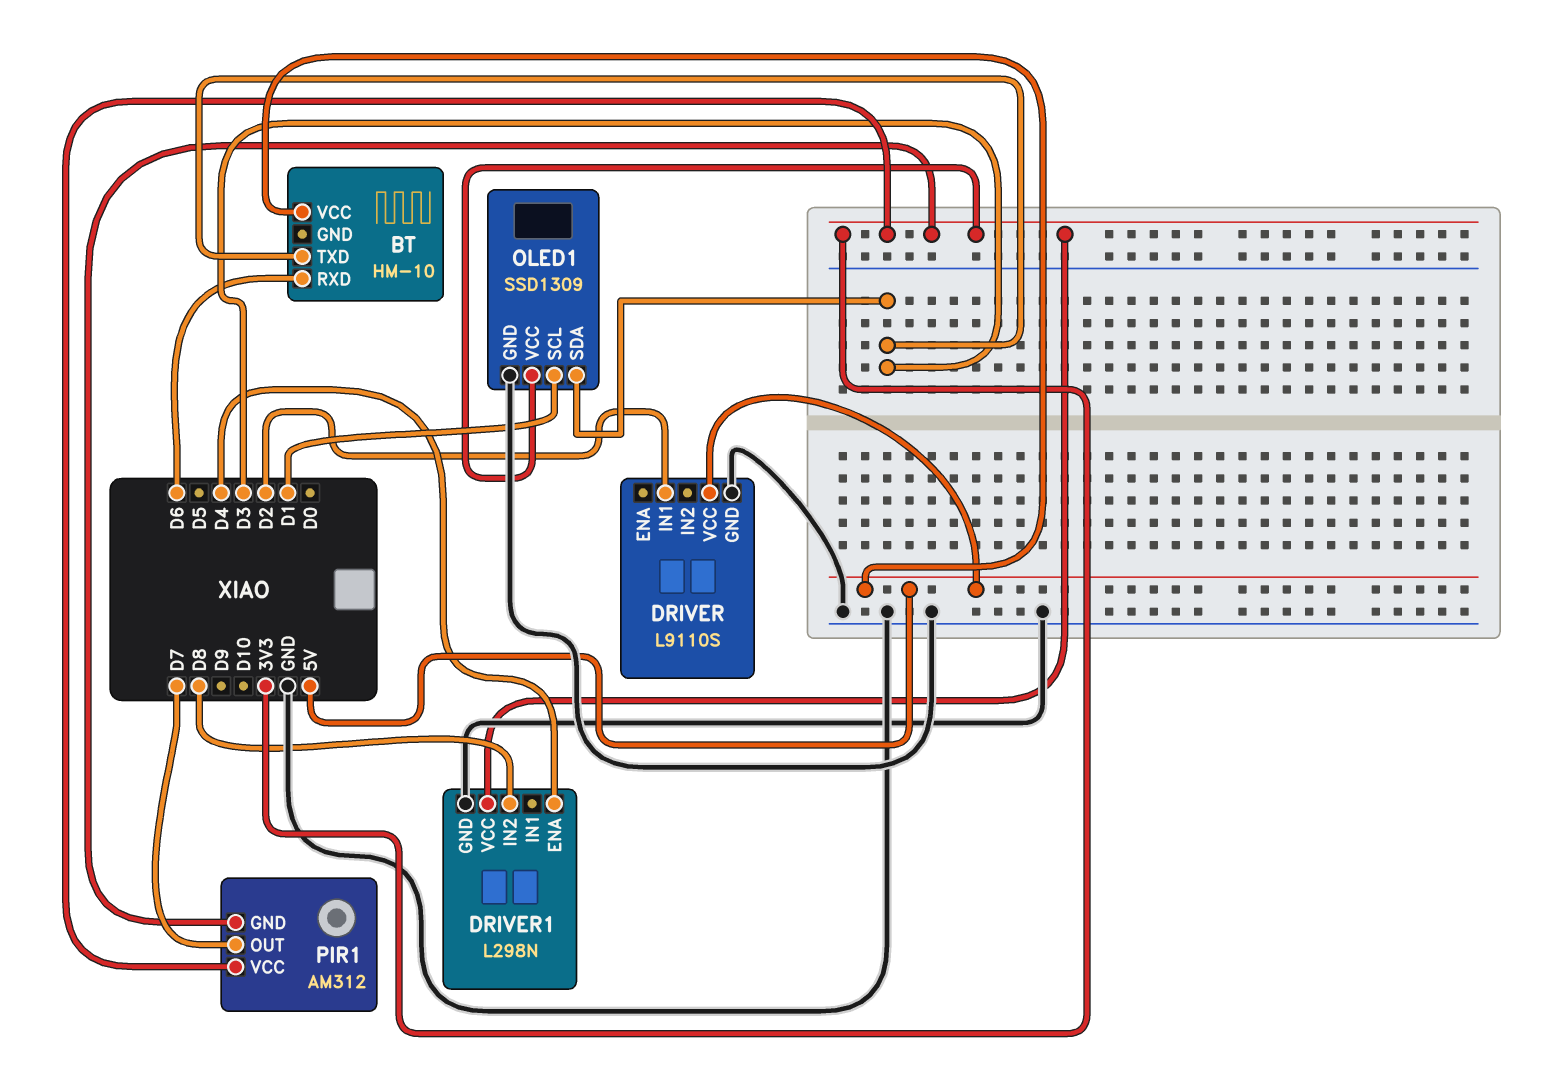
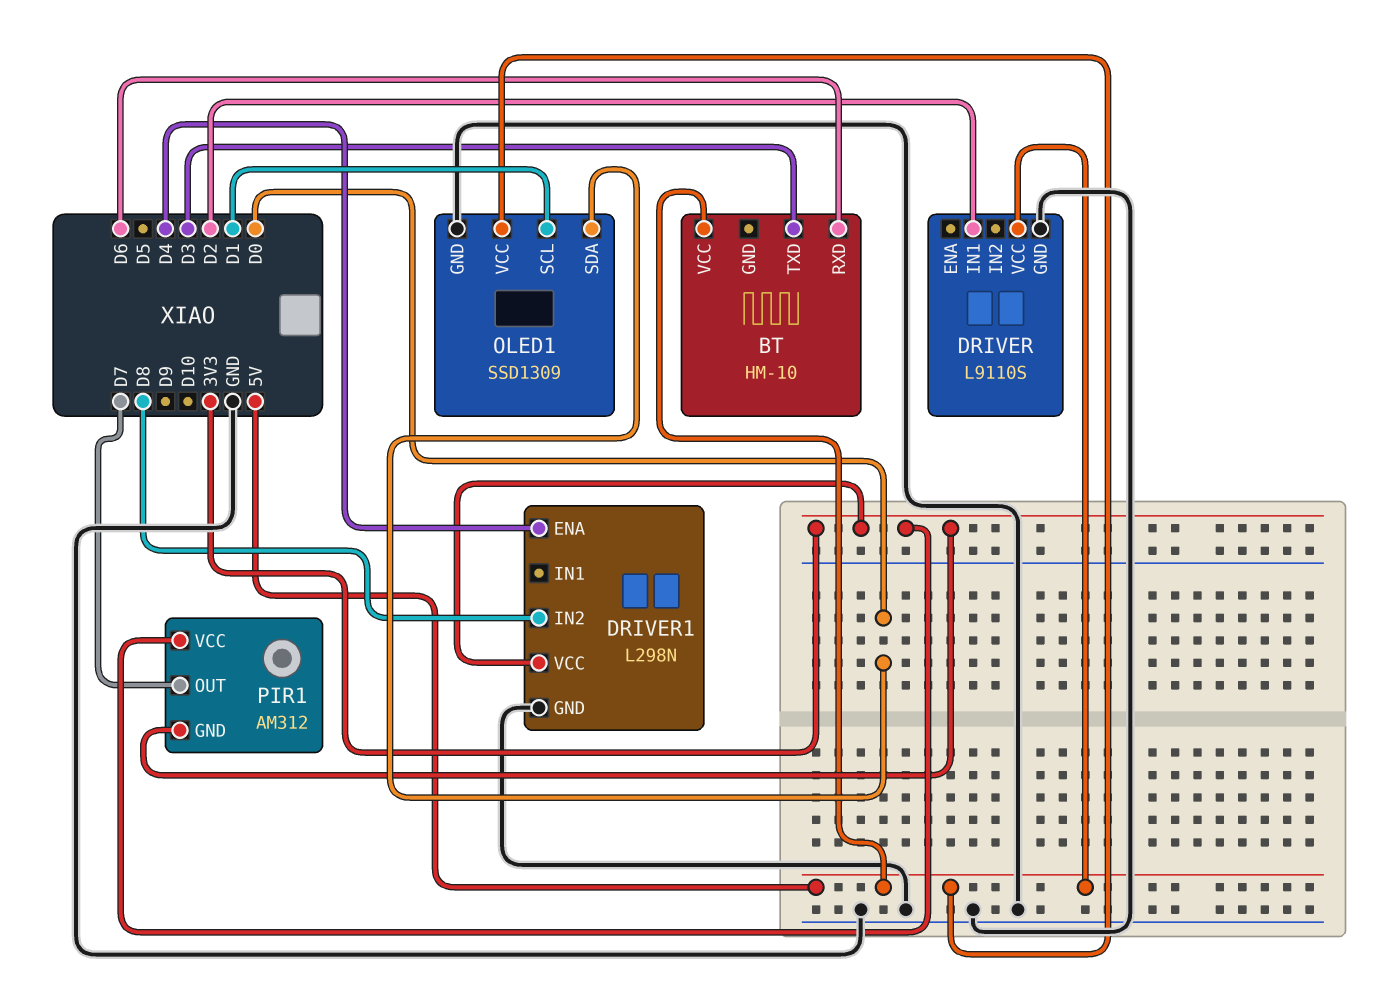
OLED1 pin SDA: D3 -> D0
OLED1 pin VCC: 3V3 -> 5V

